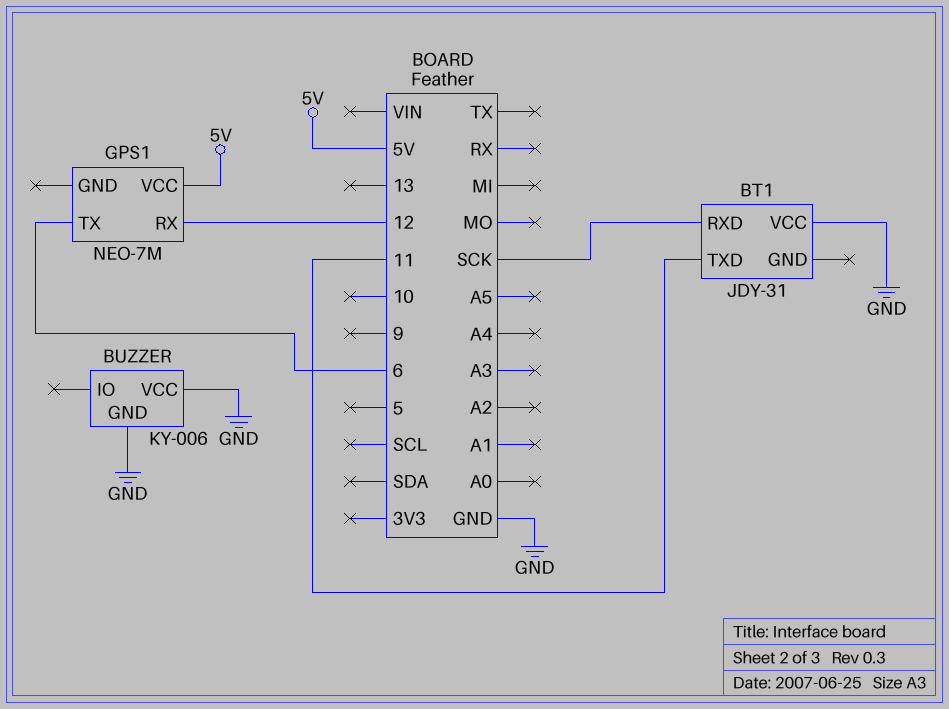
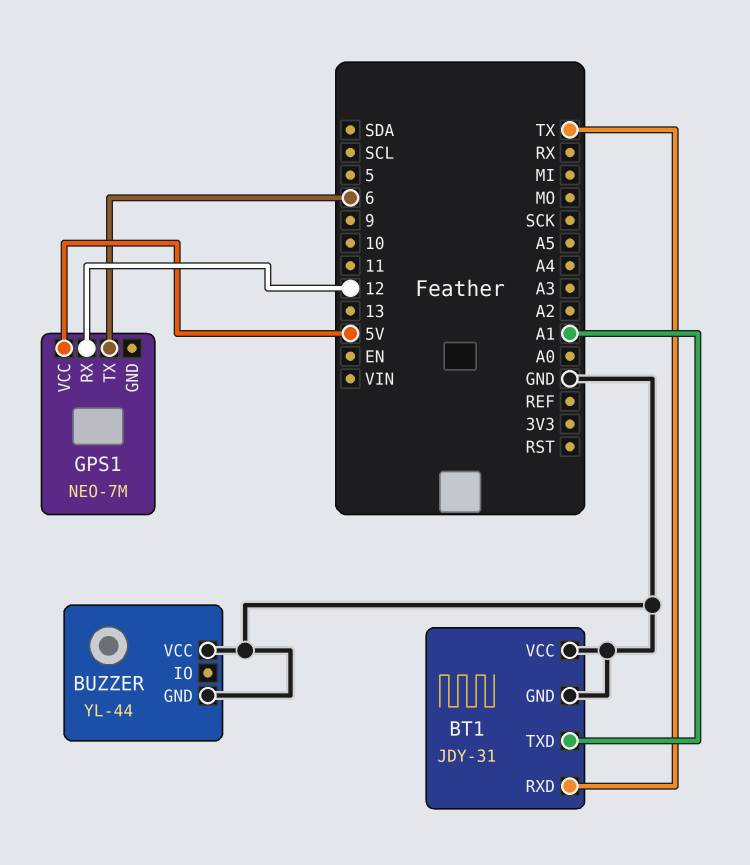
BT1 pin GND: none -> GND
BT1 pin RXD: SCK -> TX
BT1 pin TXD: 11 -> A1
BUZZER: KY-006 -> YL-44

